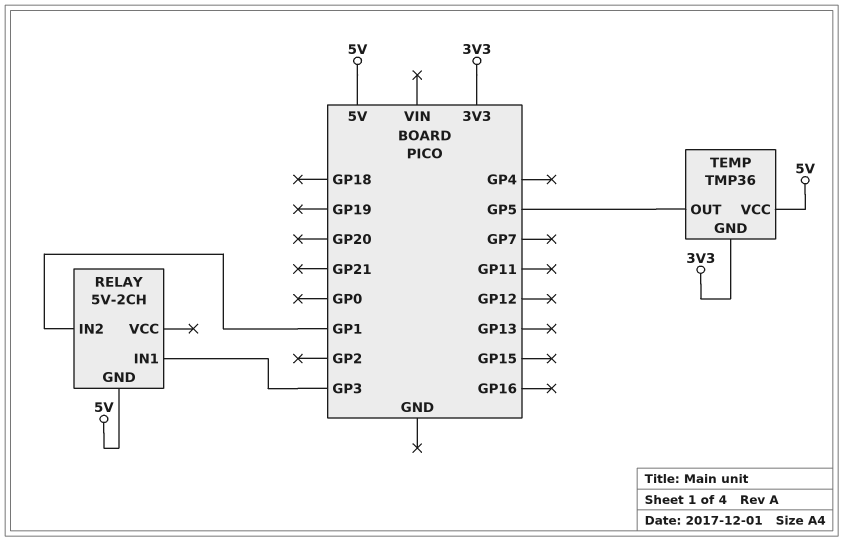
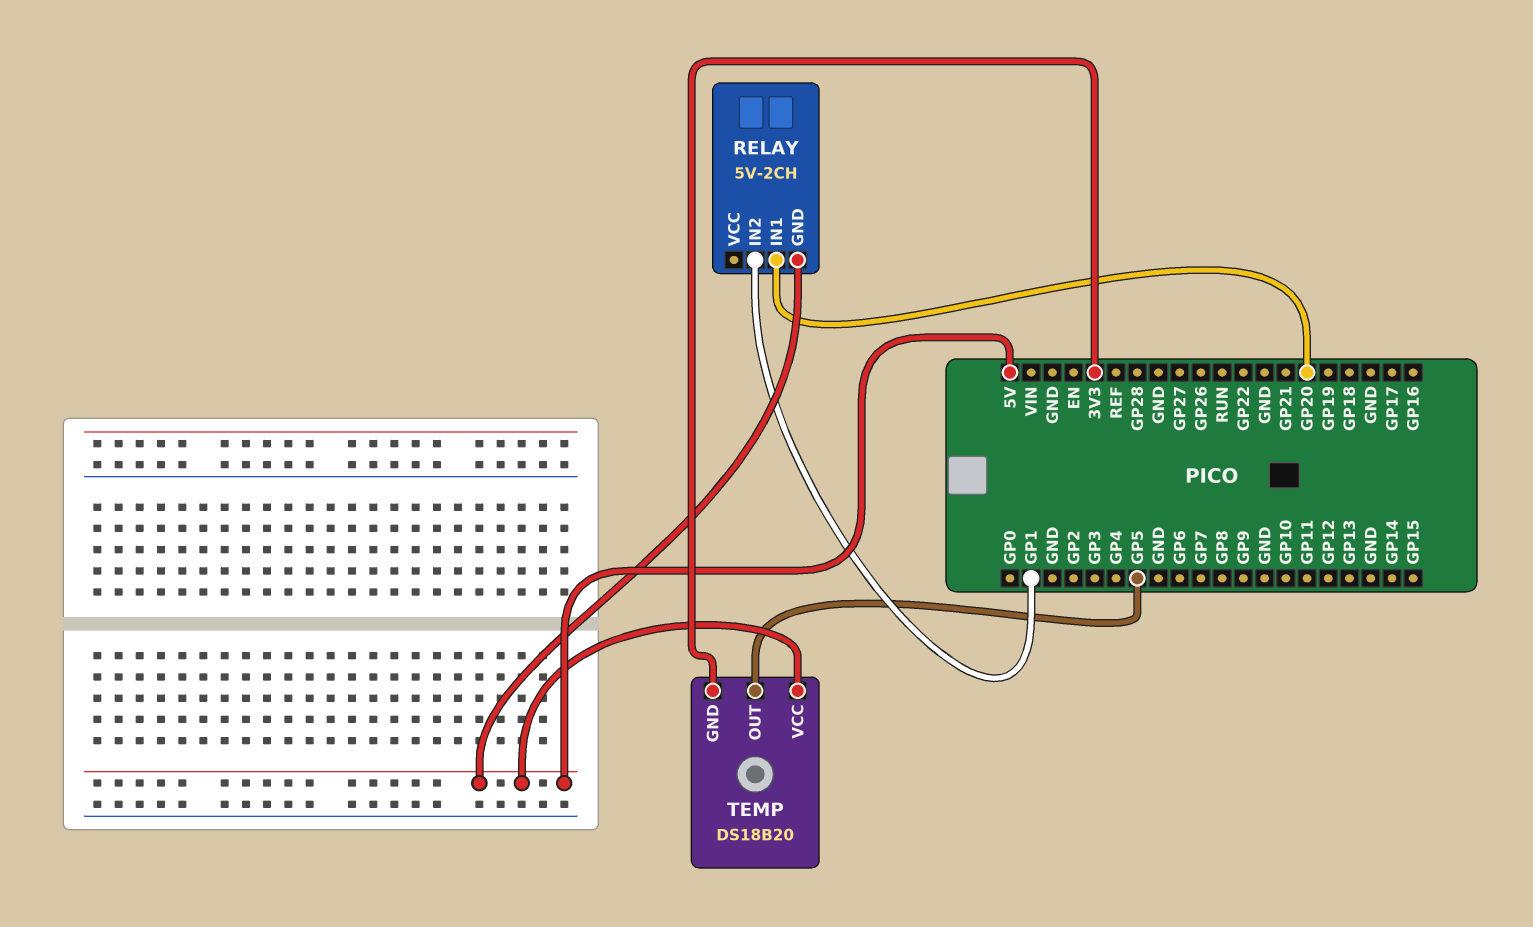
RELAY pin IN1: GP3 -> GP20
TEMP: TMP36 -> DS18B20

